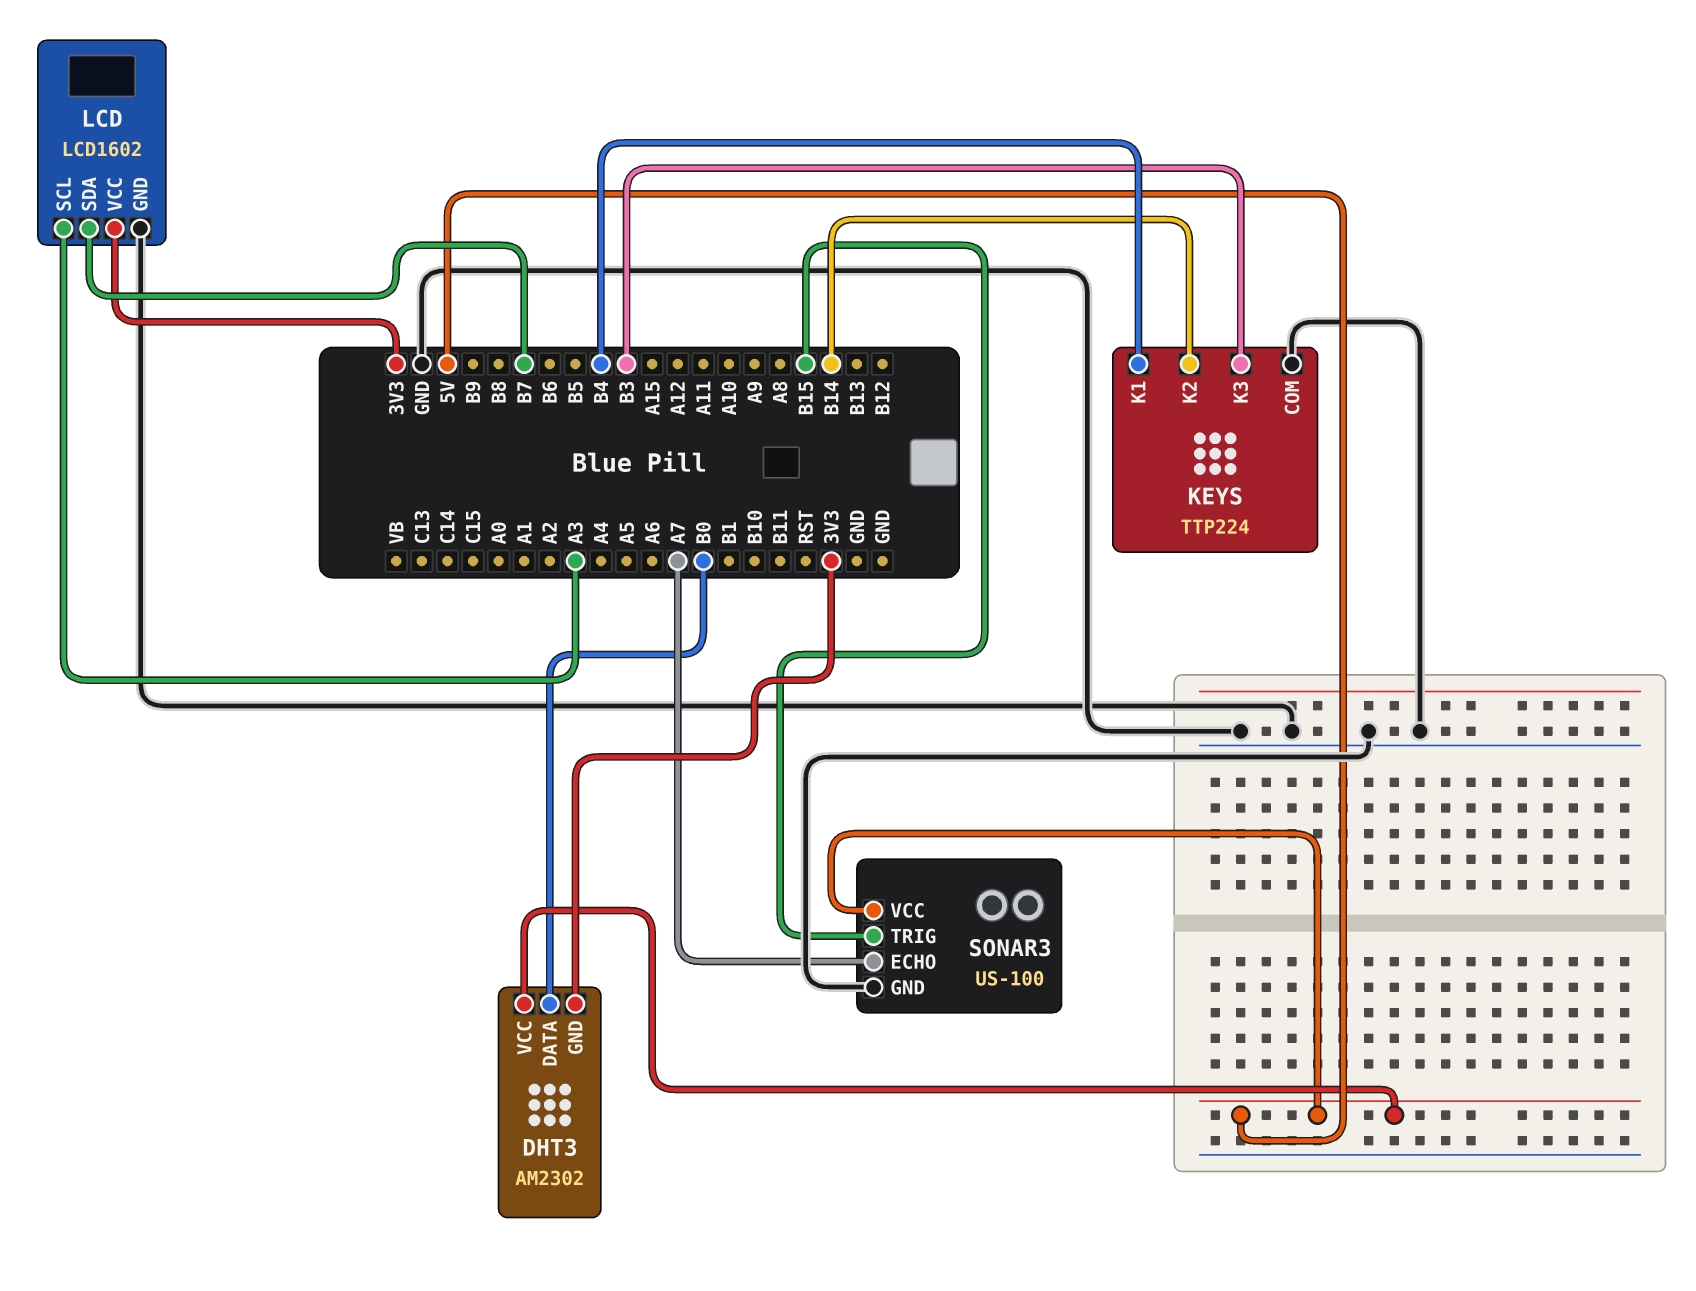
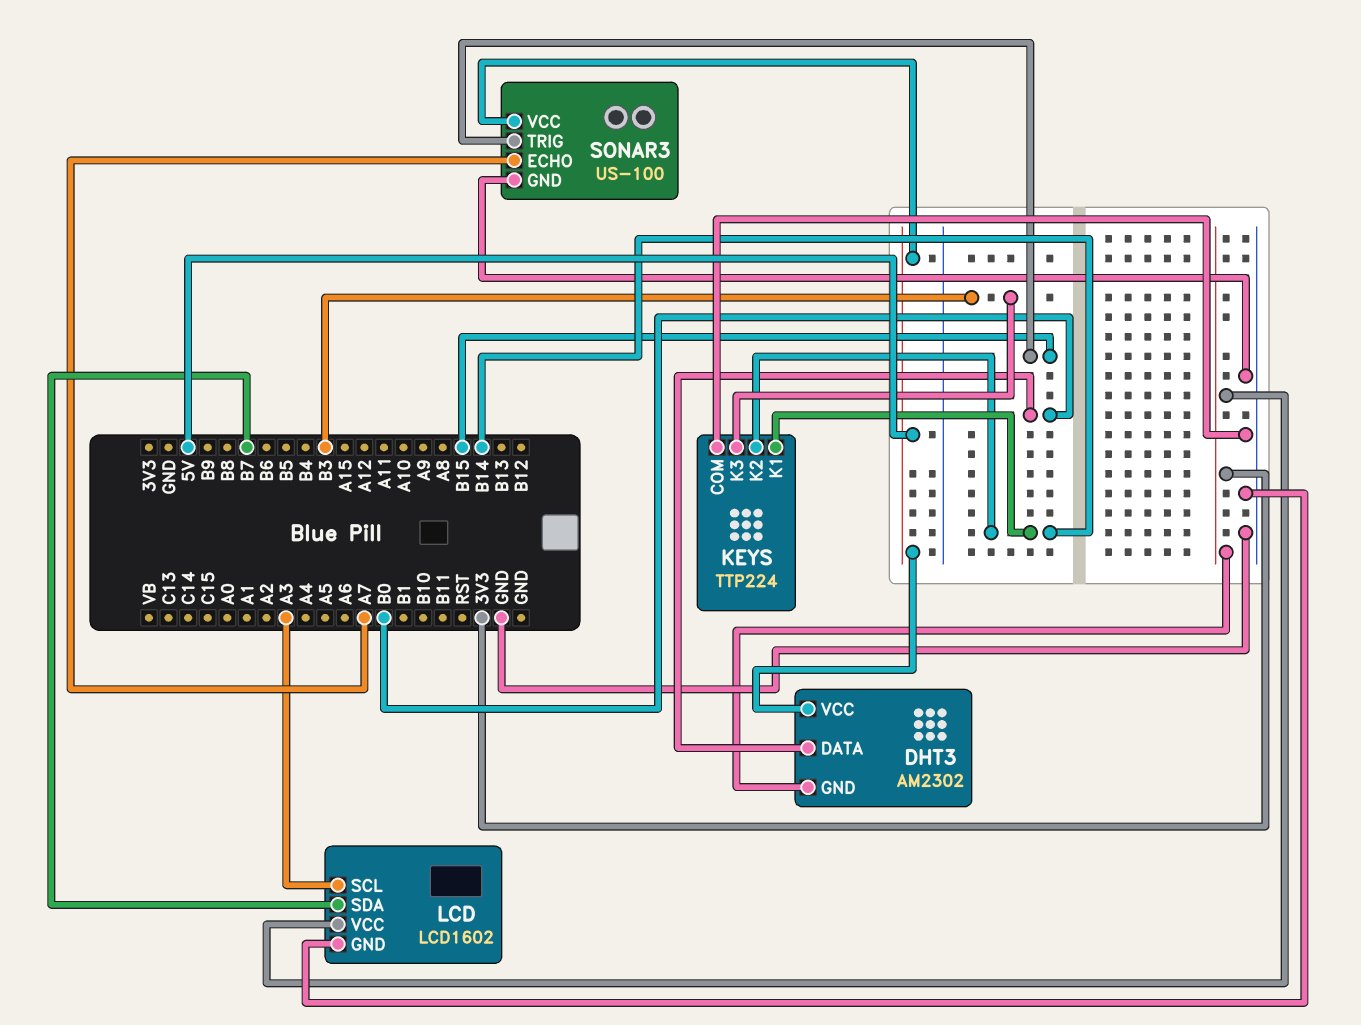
KEYS pin K1: B4 -> B14

